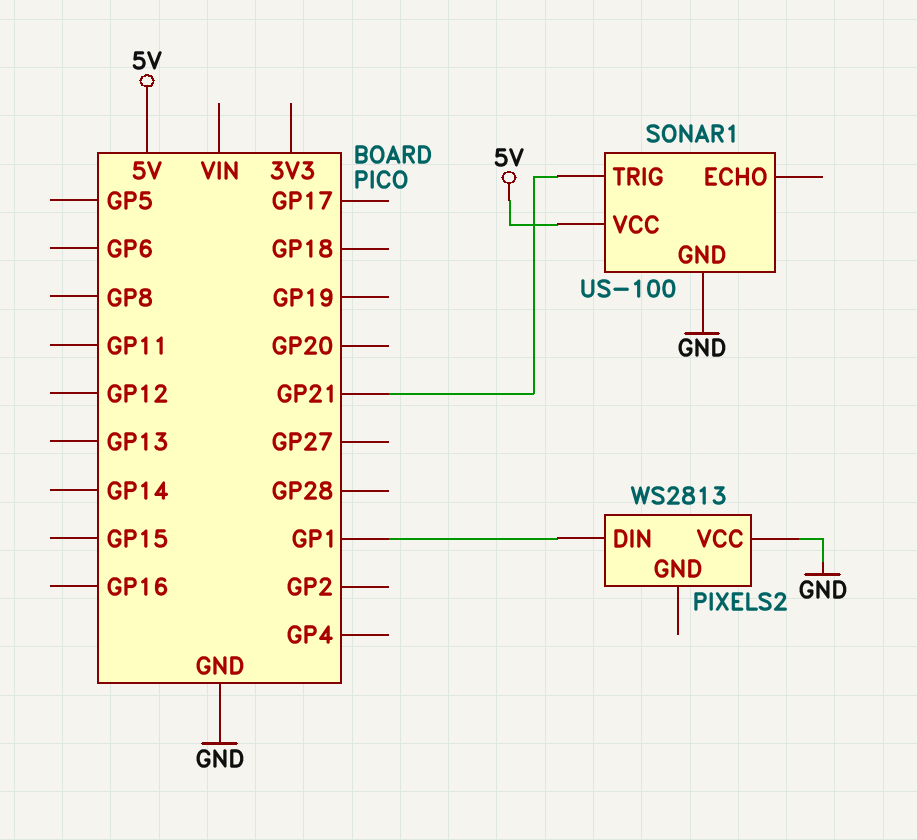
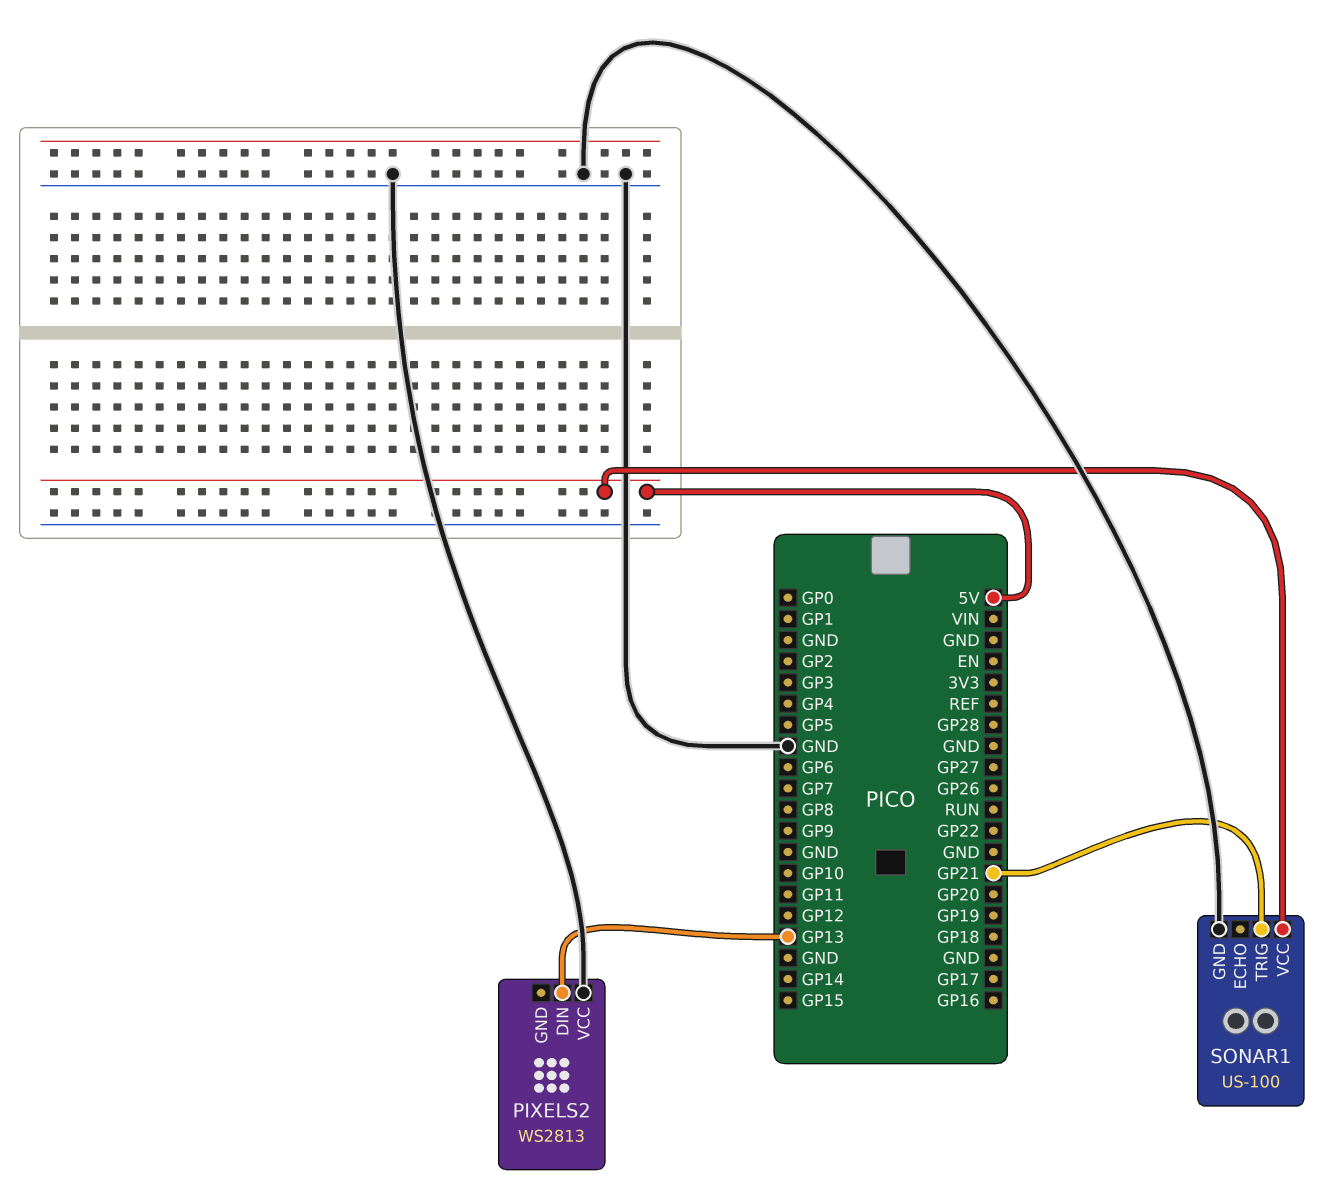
PIXELS2 pin DIN: GP1 -> GP13

